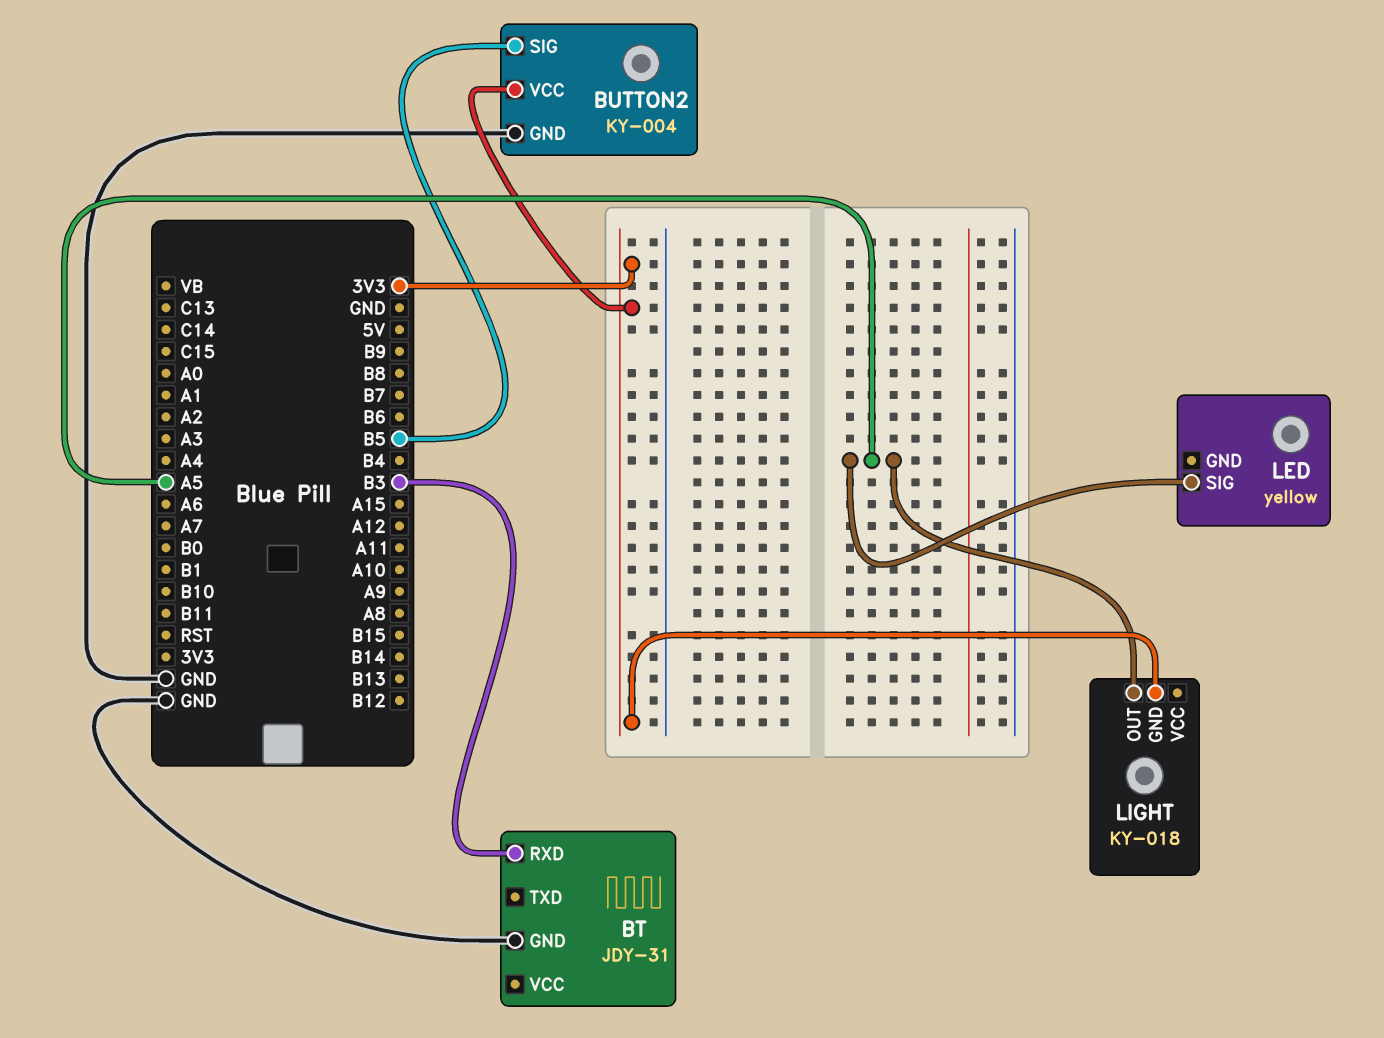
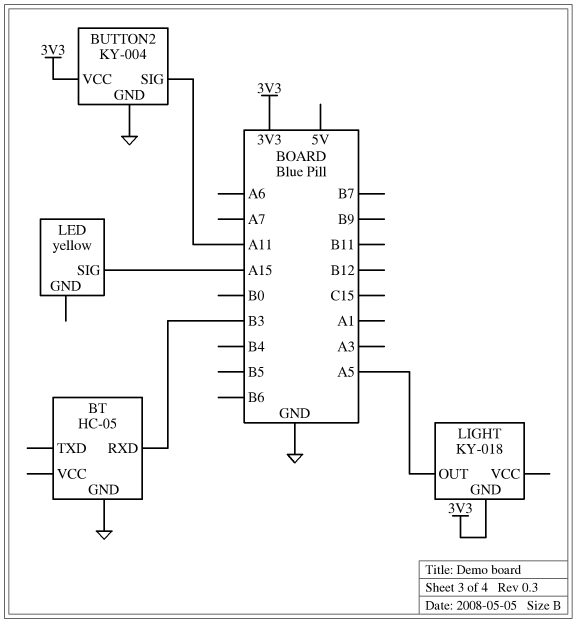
BT: JDY-31 -> HC-05
BUTTON2 pin SIG: B5 -> A11
LED pin SIG: A5 -> A15

